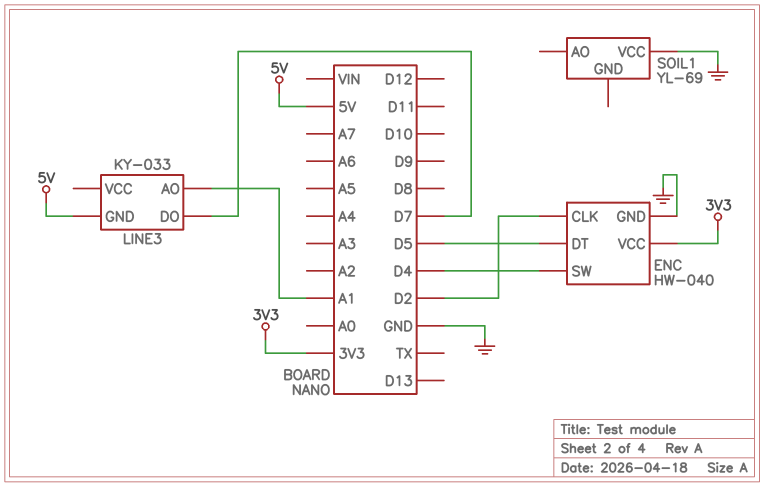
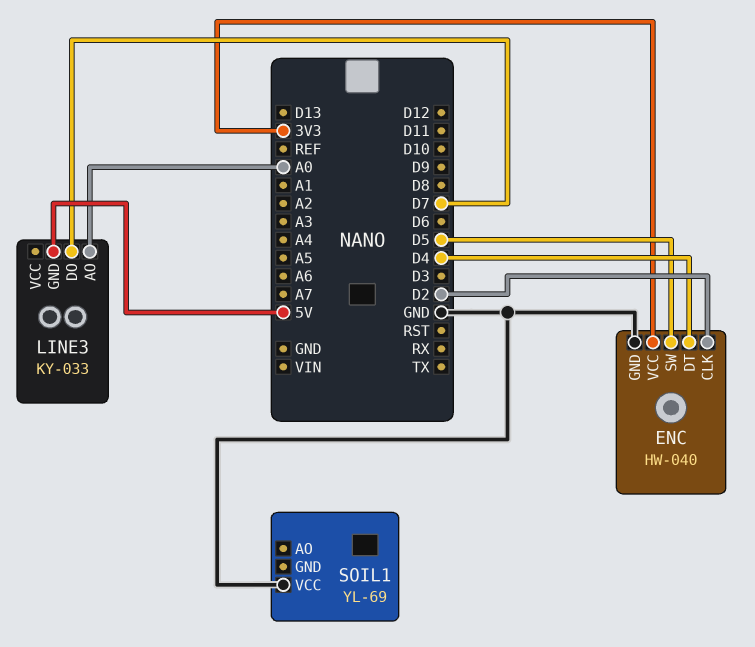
ENC pin DT: D5 -> D4
ENC pin SW: D4 -> D5
LINE3 pin AO: A1 -> A0

